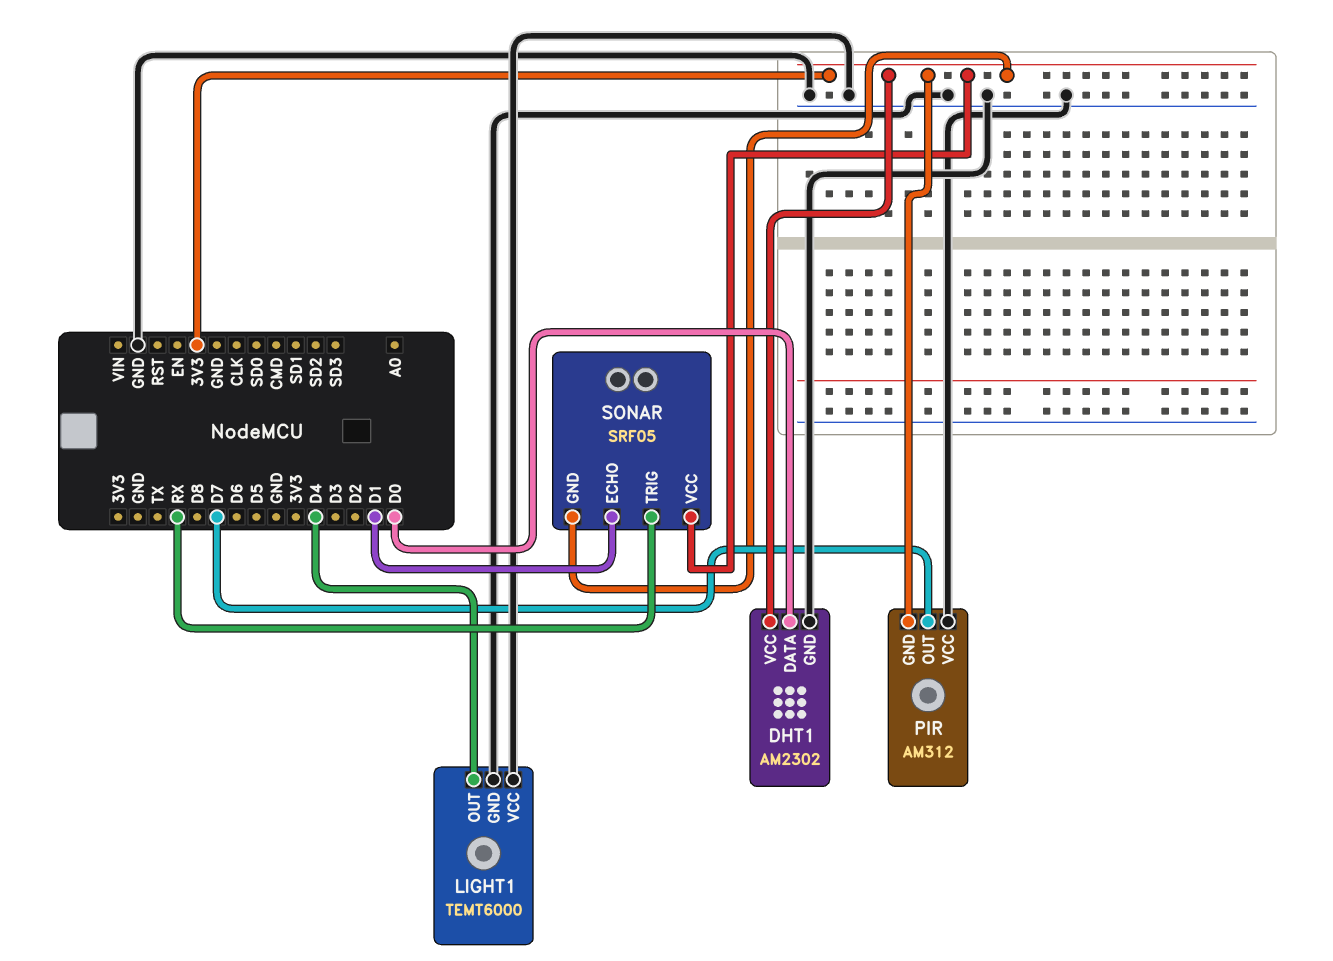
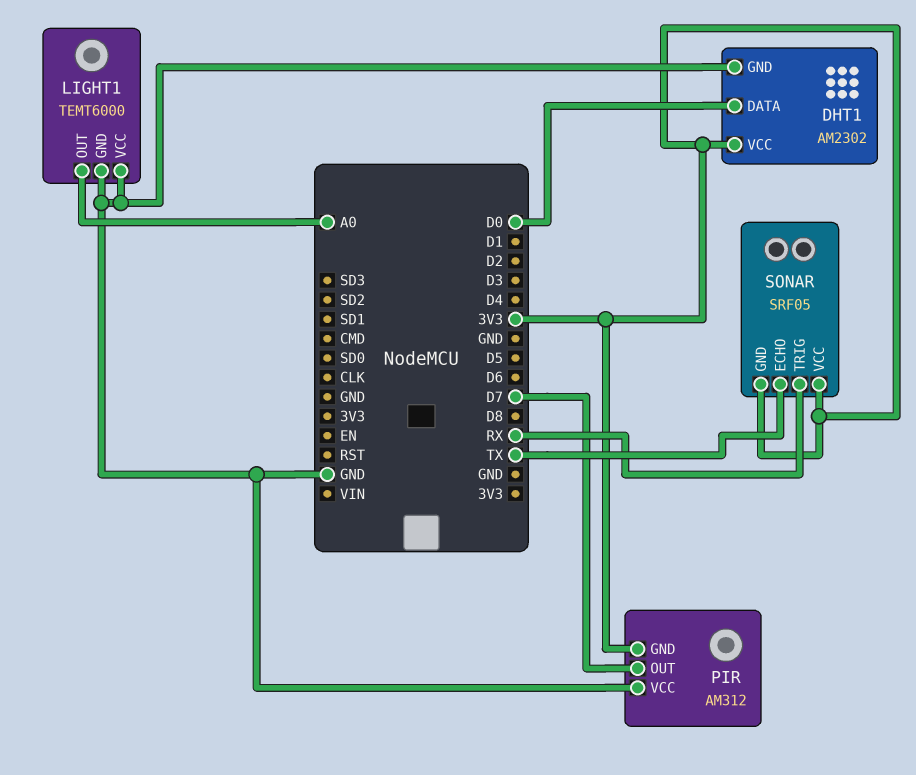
LIGHT1 pin OUT: D4 -> A0
SONAR pin ECHO: D1 -> TX

